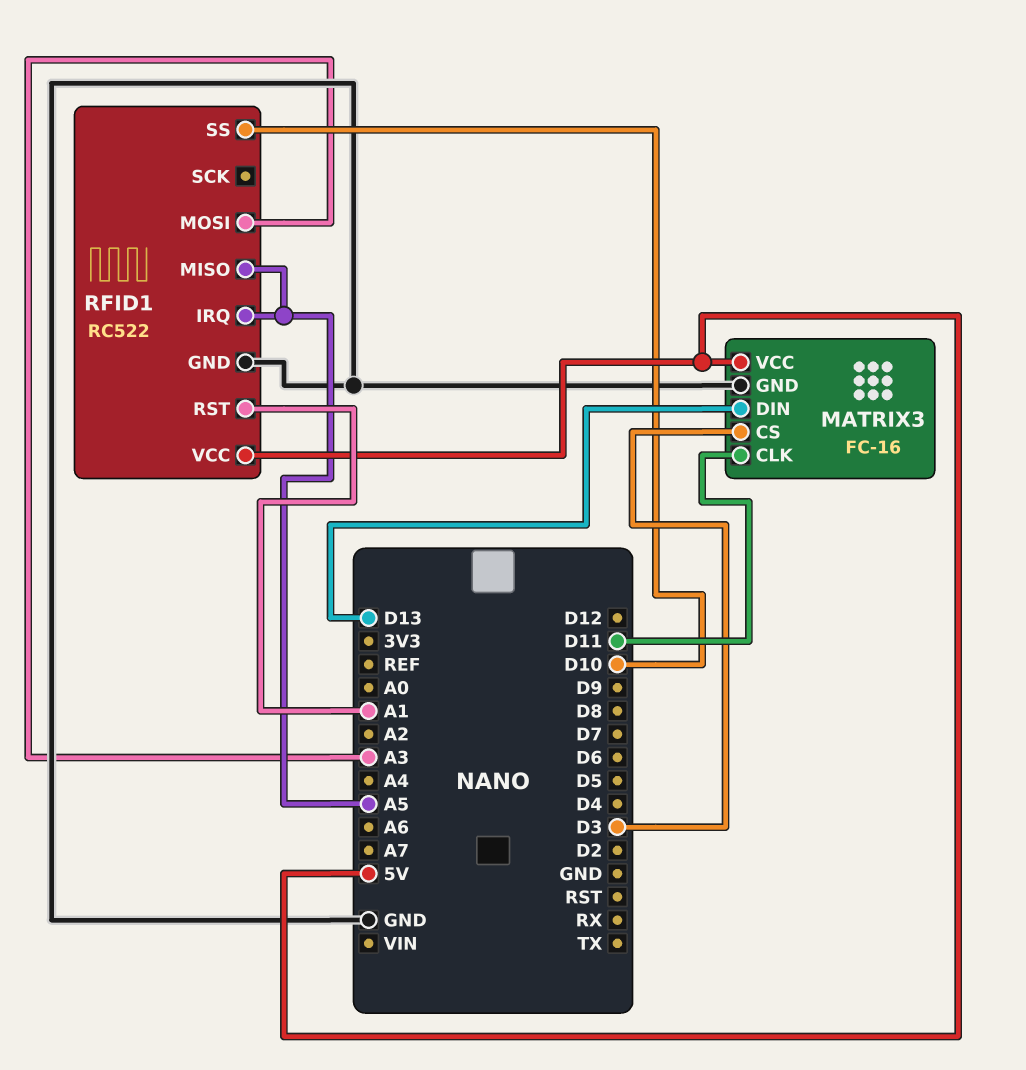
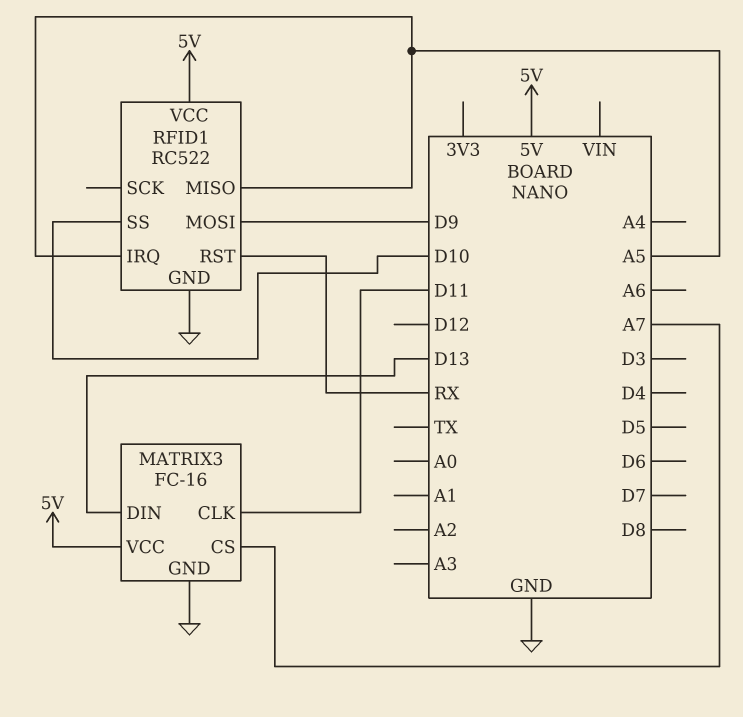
MATRIX3 pin CS: D3 -> A7
RFID1 pin MOSI: A3 -> D9
RFID1 pin RST: A1 -> RX

